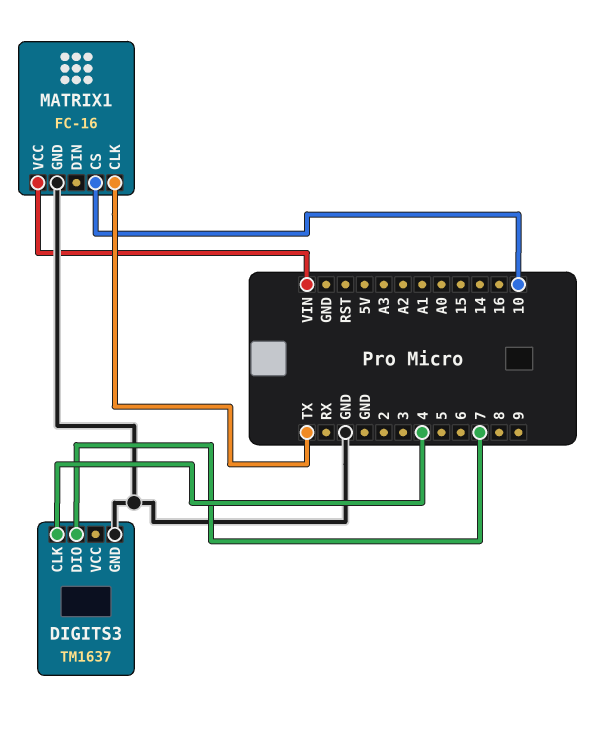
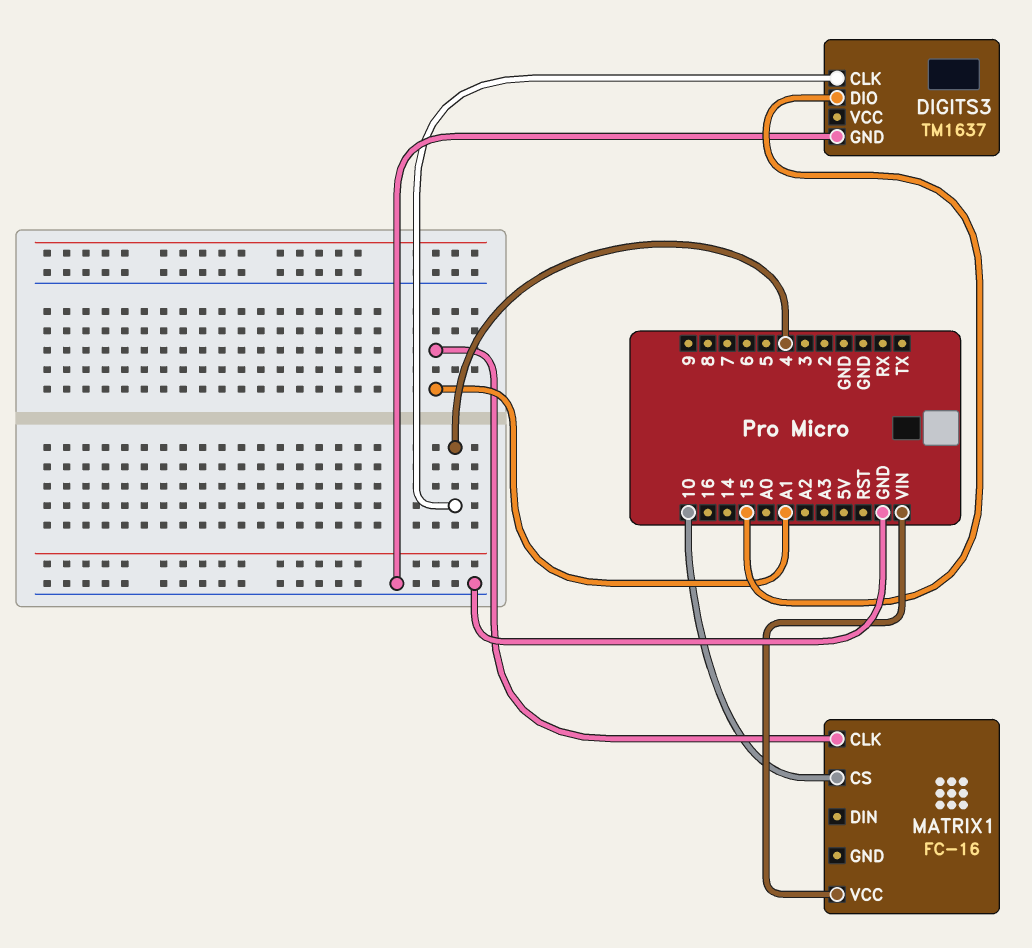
DIGITS3 pin DIO: 7 -> 15
MATRIX1 pin CLK: TX -> A1
MATRIX1 pin GND: GND -> none

